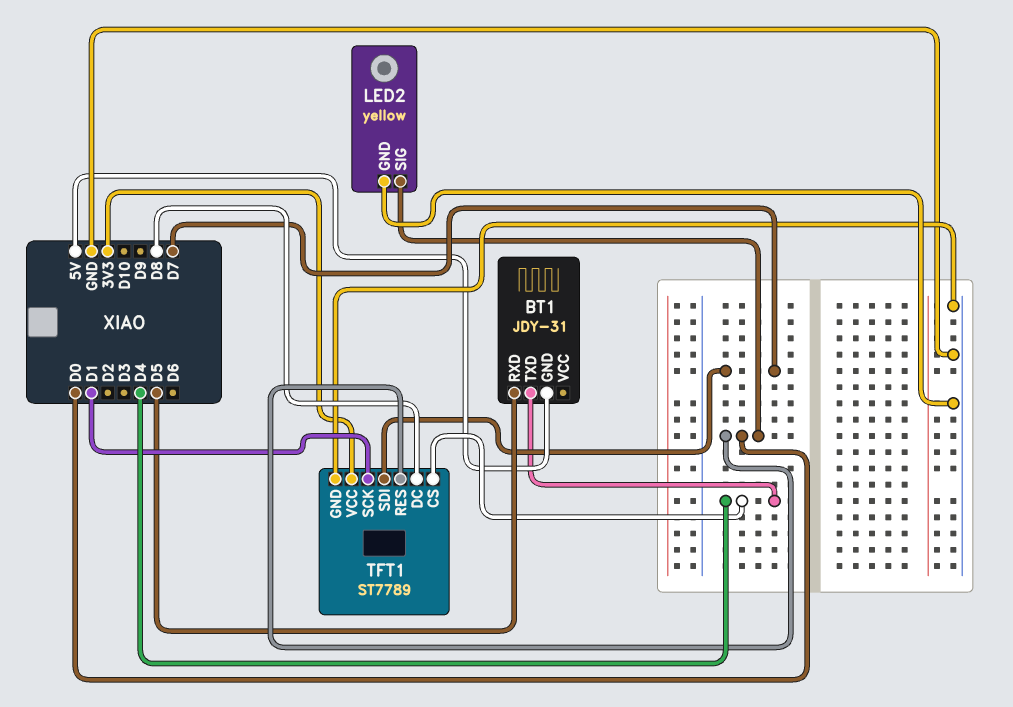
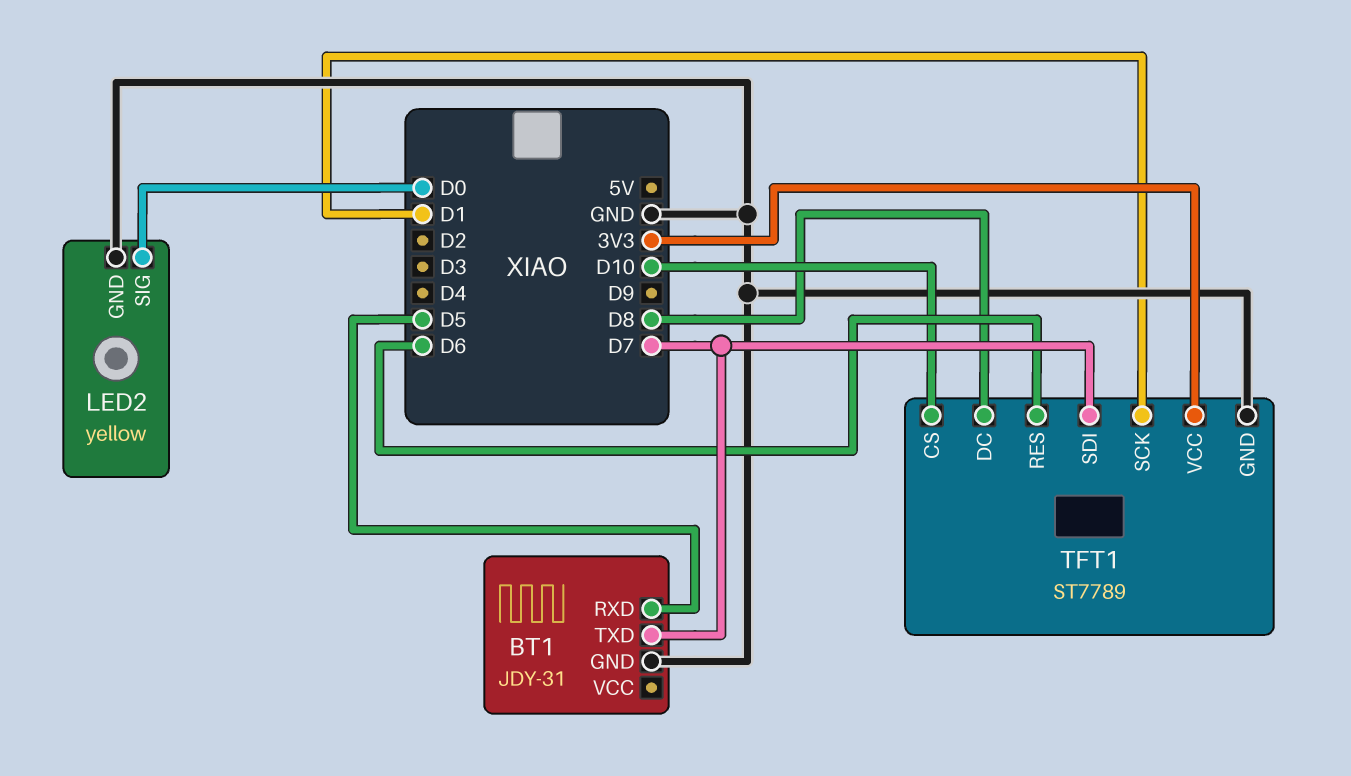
BT1 pin GND: 5V -> GND
BT1 pin TXD: D4 -> D7
TFT1 pin CS: D4 -> D10
TFT1 pin RES: D0 -> D6

